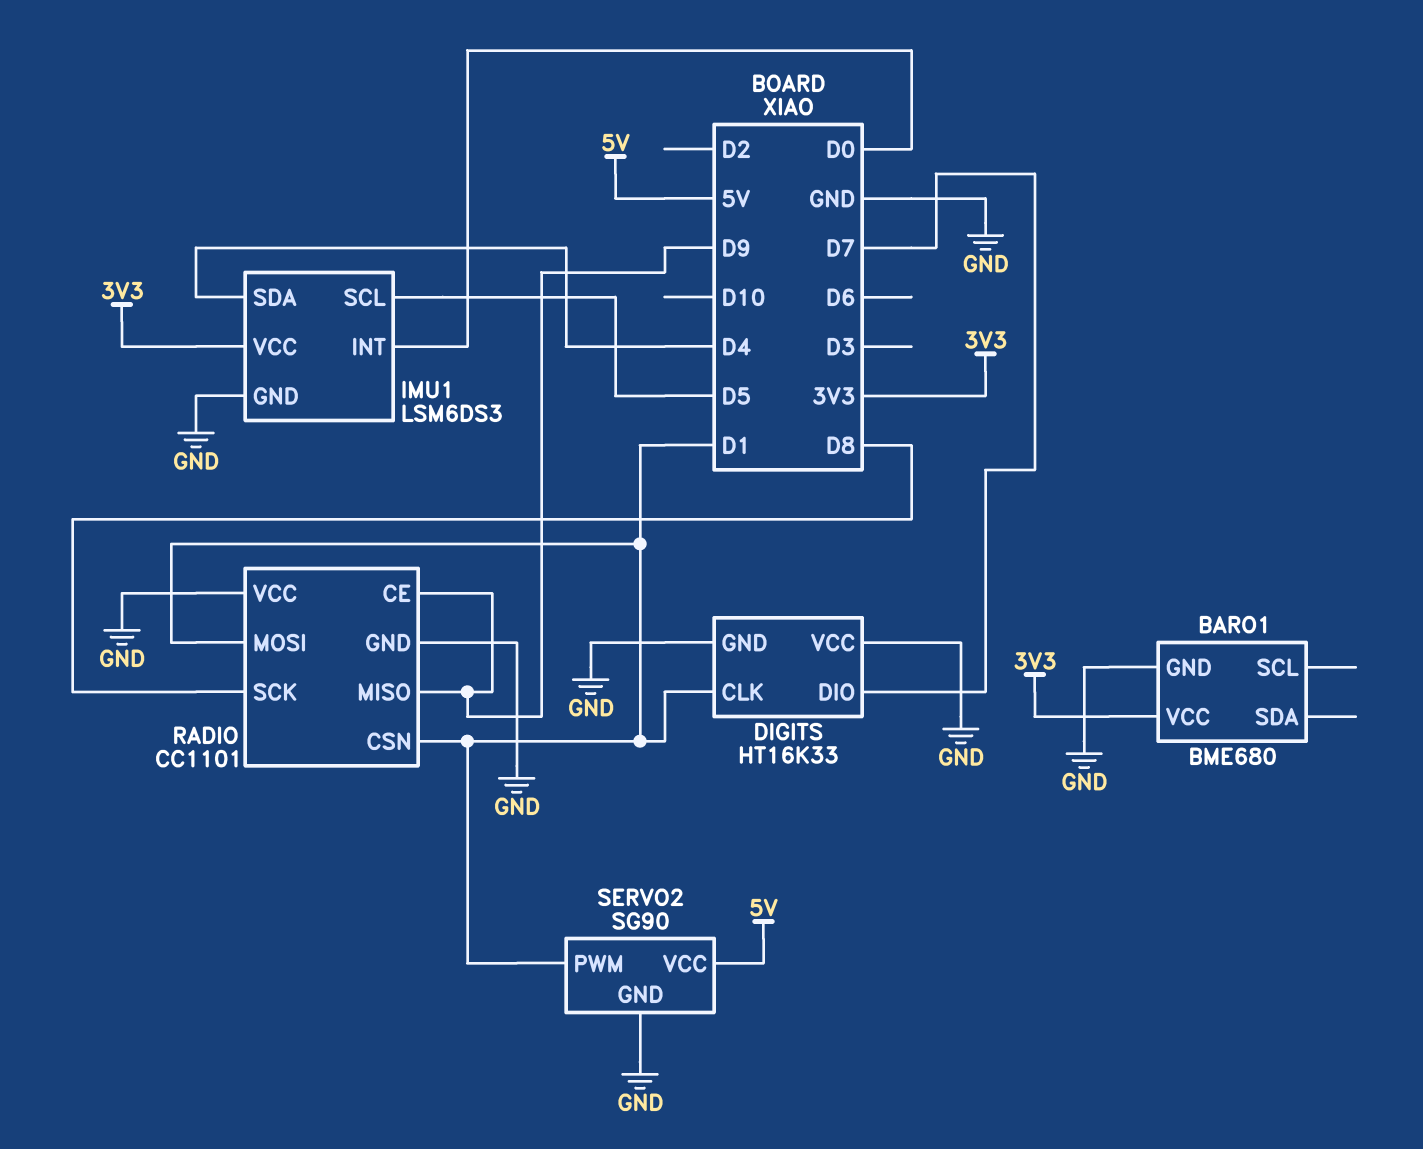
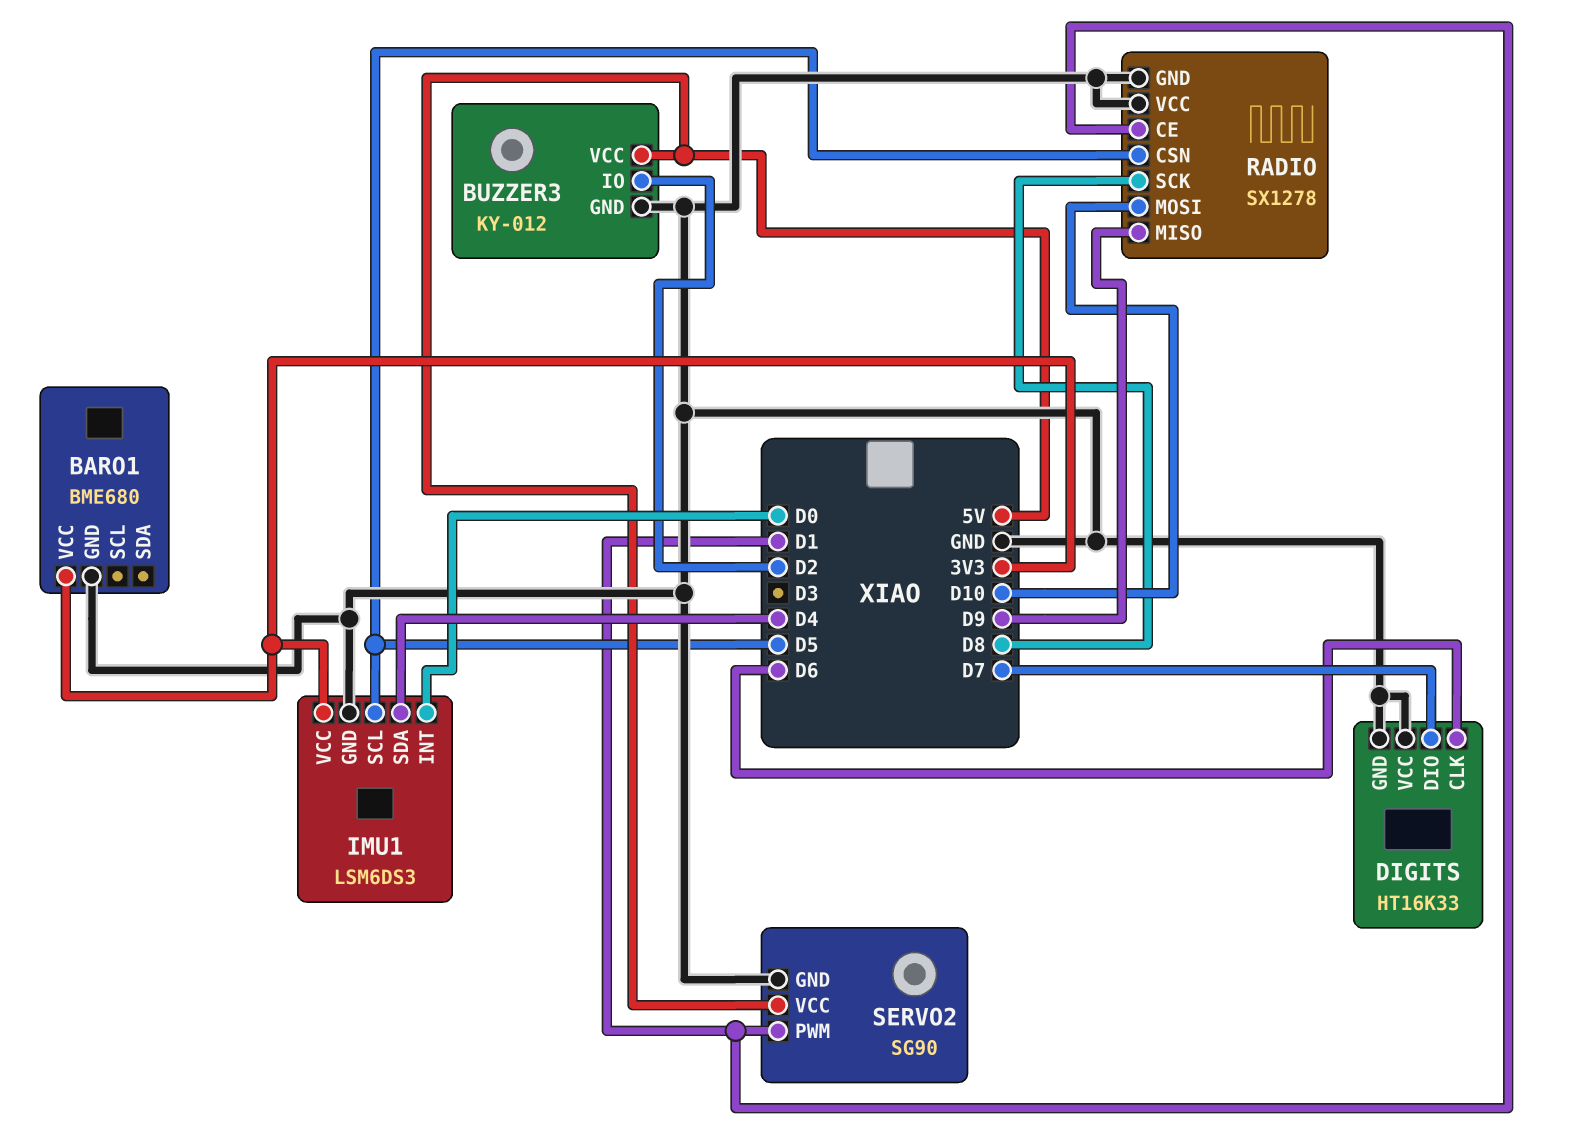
BUZZER3: none -> KY-012
BUZZER3 pin GND: none -> GND
BUZZER3 pin IO: none -> D2
BUZZER3 pin VCC: none -> 5V
DIGITS pin CLK: D1 -> D6
RADIO: CC1101 -> SX1278
RADIO pin CE: D9 -> D1
RADIO pin CSN: D1 -> D5
RADIO pin MOSI: D1 -> D10

